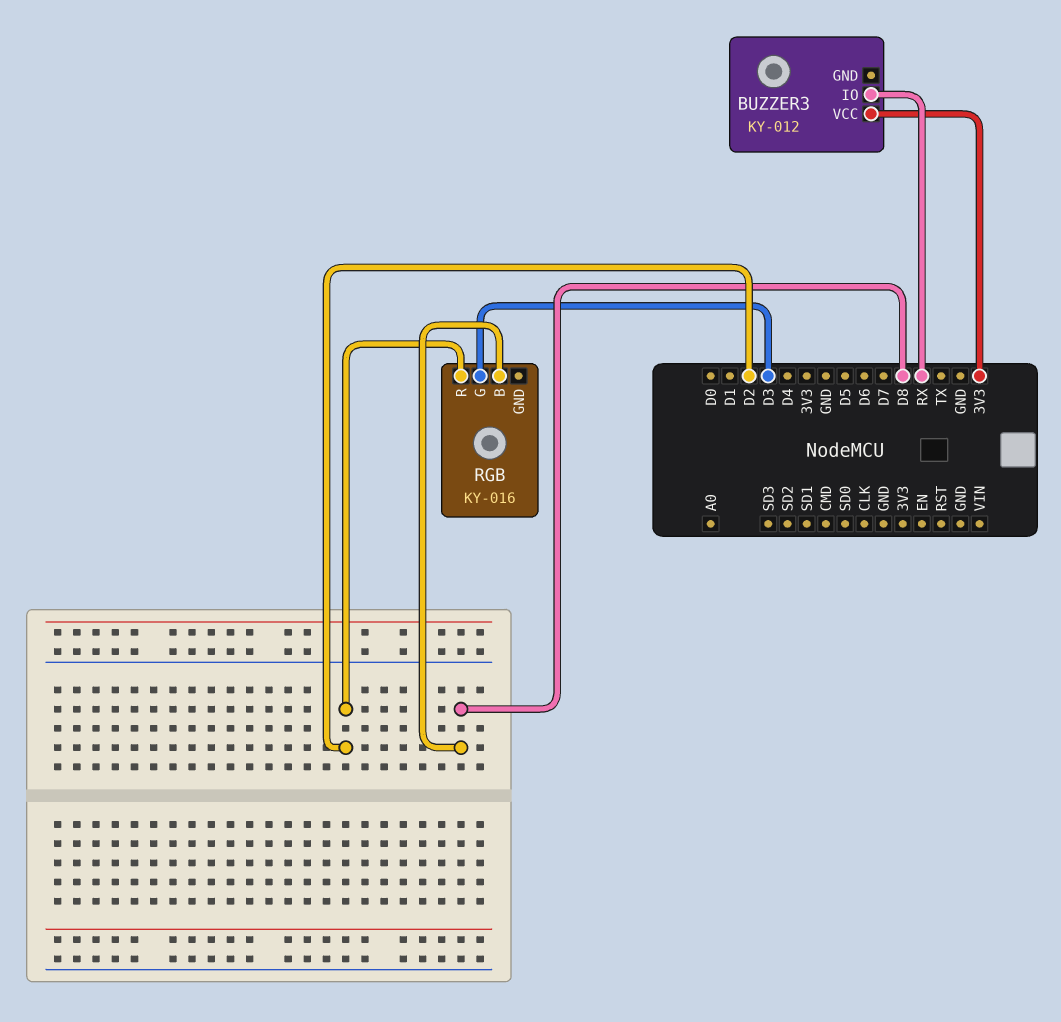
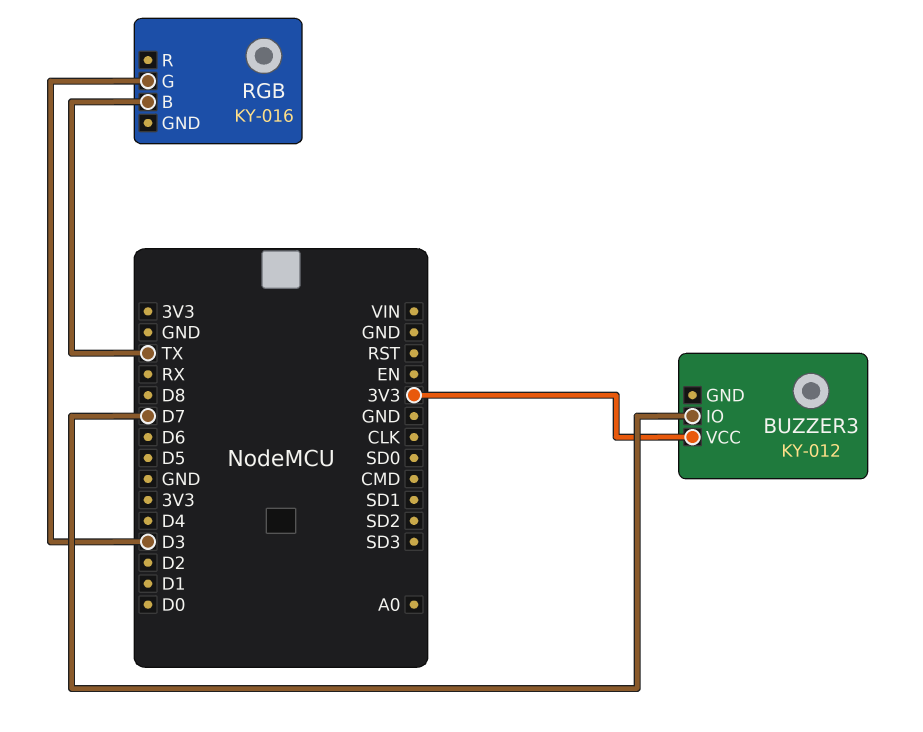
BUZZER3 pin IO: RX -> D7
RGB pin B: D8 -> TX
RGB pin R: D2 -> none

